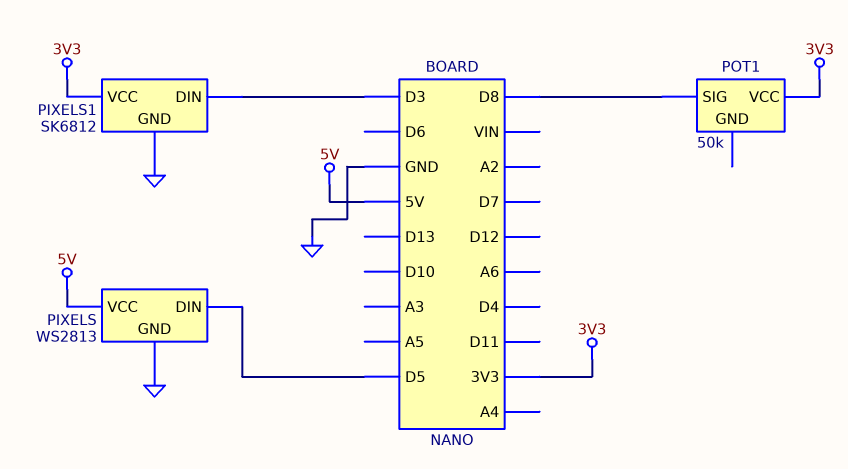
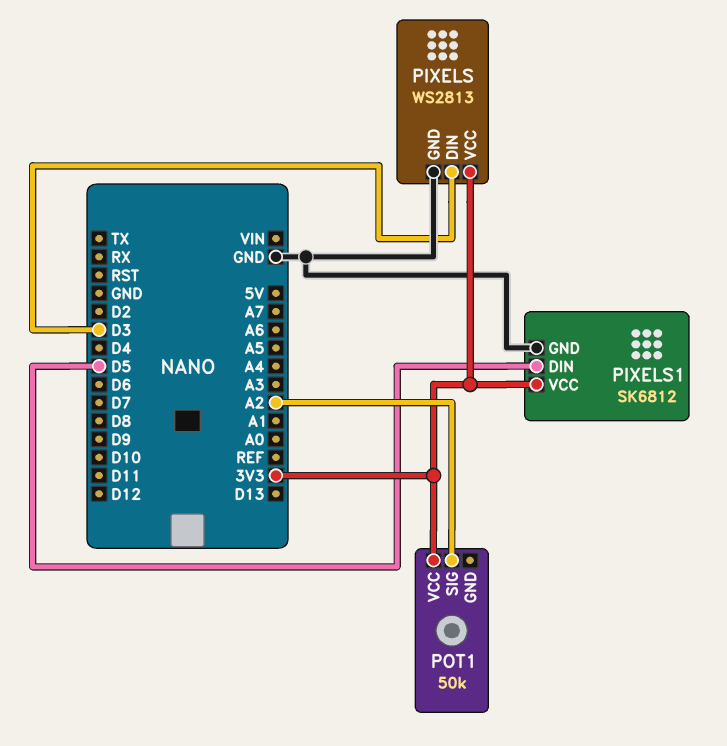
PIXELS pin DIN: D5 -> D3
PIXELS pin VCC: 5V -> 3V3
PIXELS1 pin DIN: D3 -> D5
POT1 pin SIG: D8 -> A2

